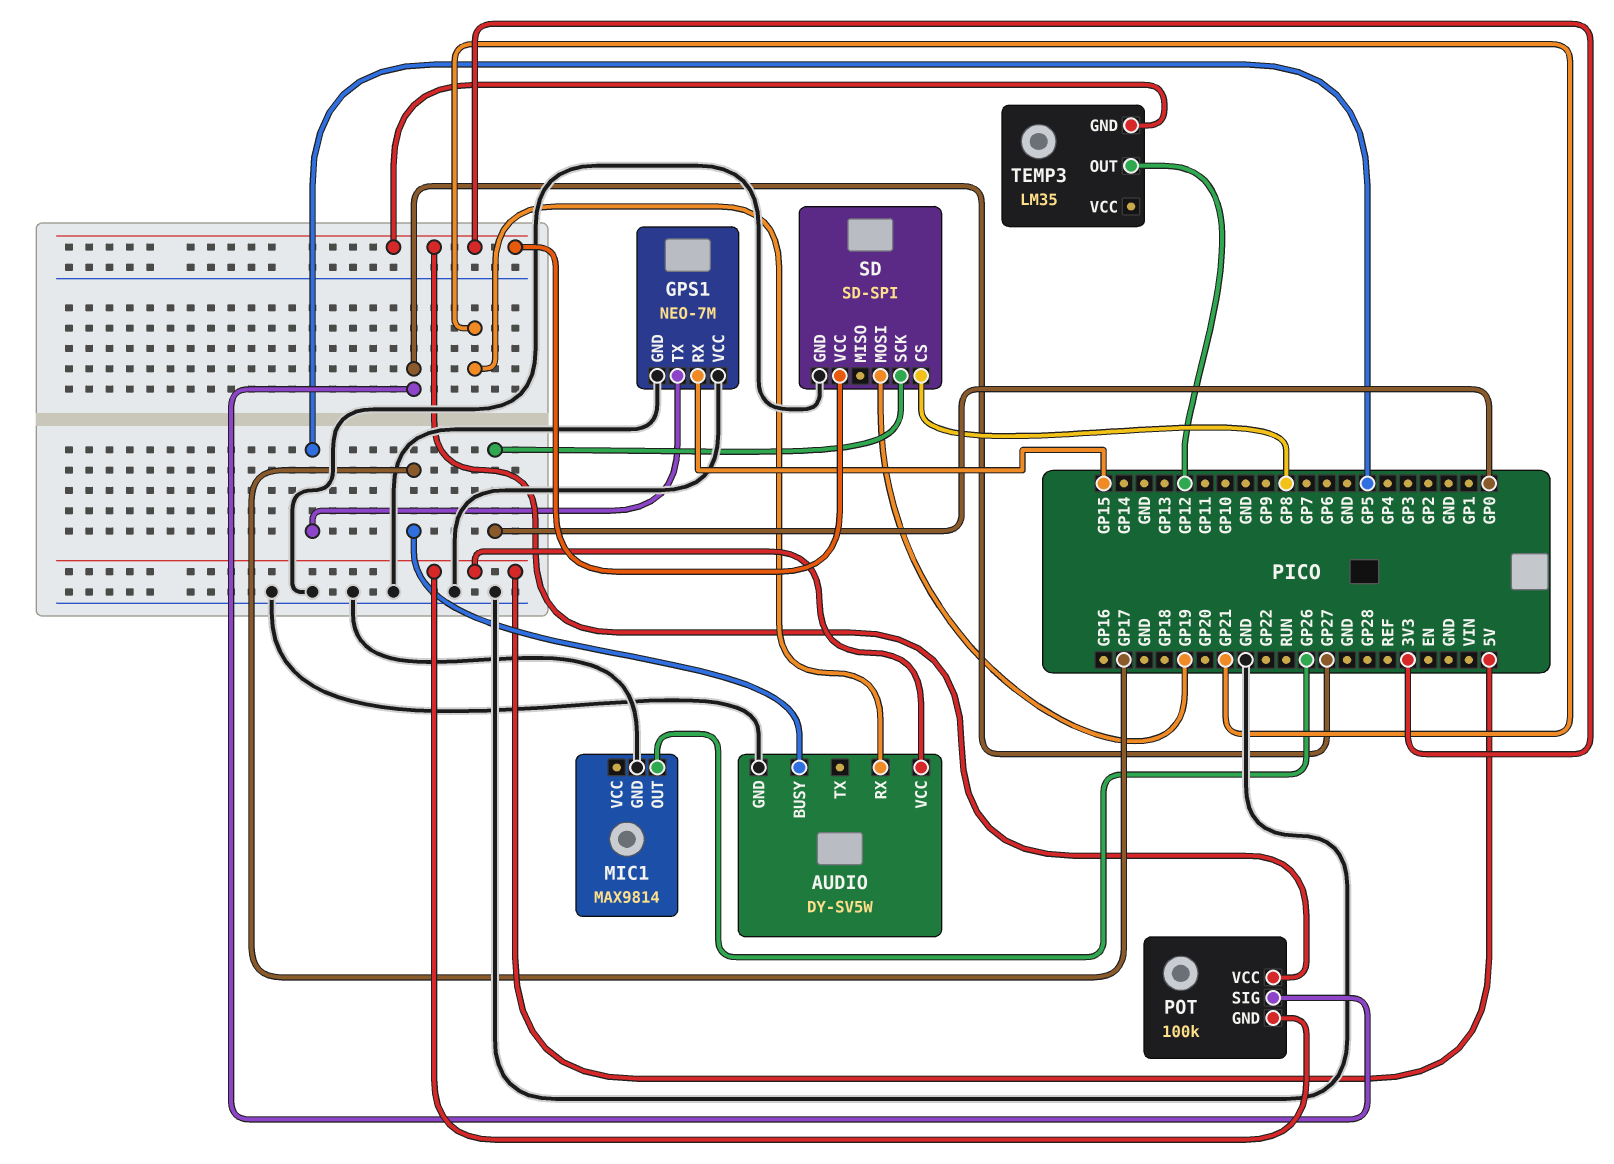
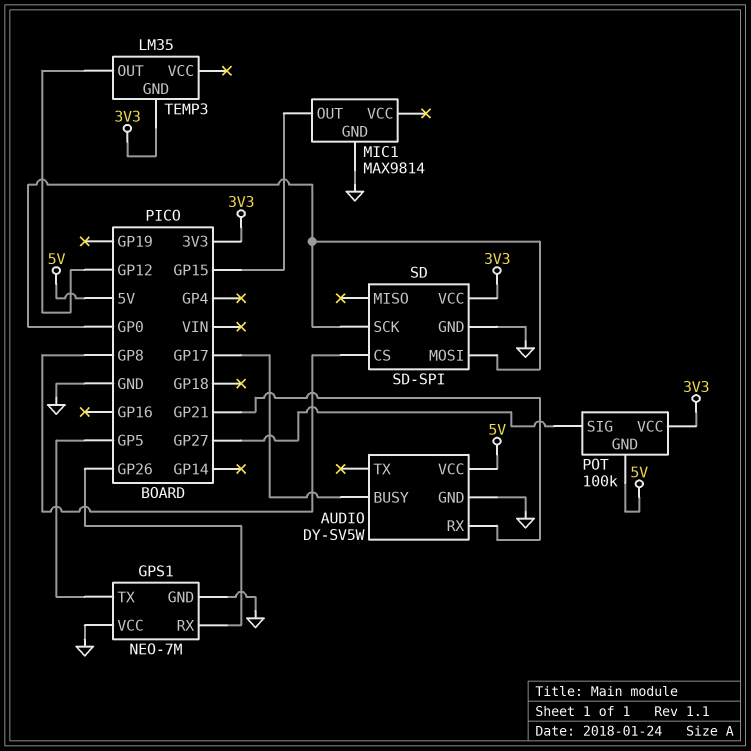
GPS1 pin RX: GP15 -> GP26
MIC1 pin OUT: GP26 -> GP15
SD pin MOSI: GP19 -> GP0

